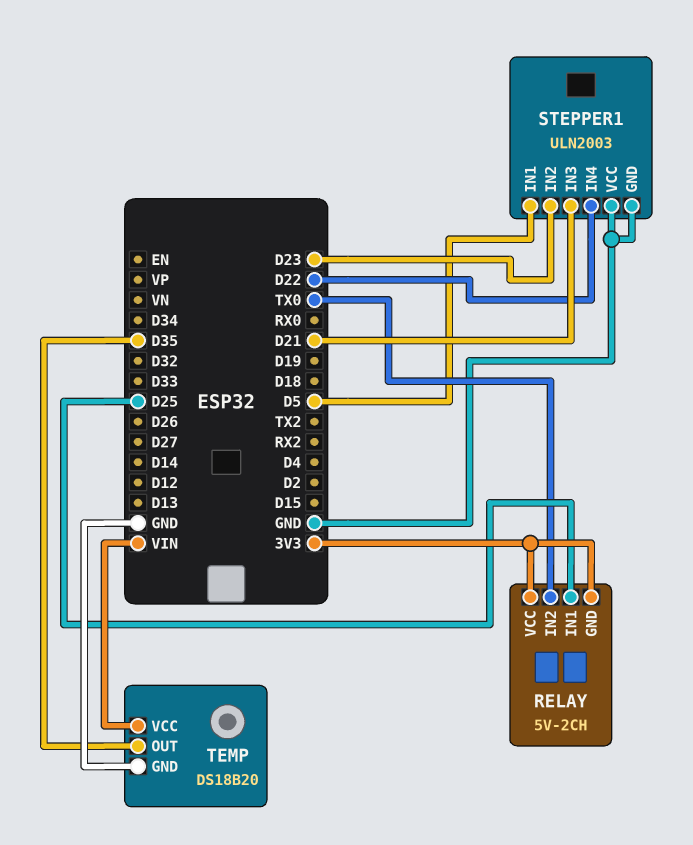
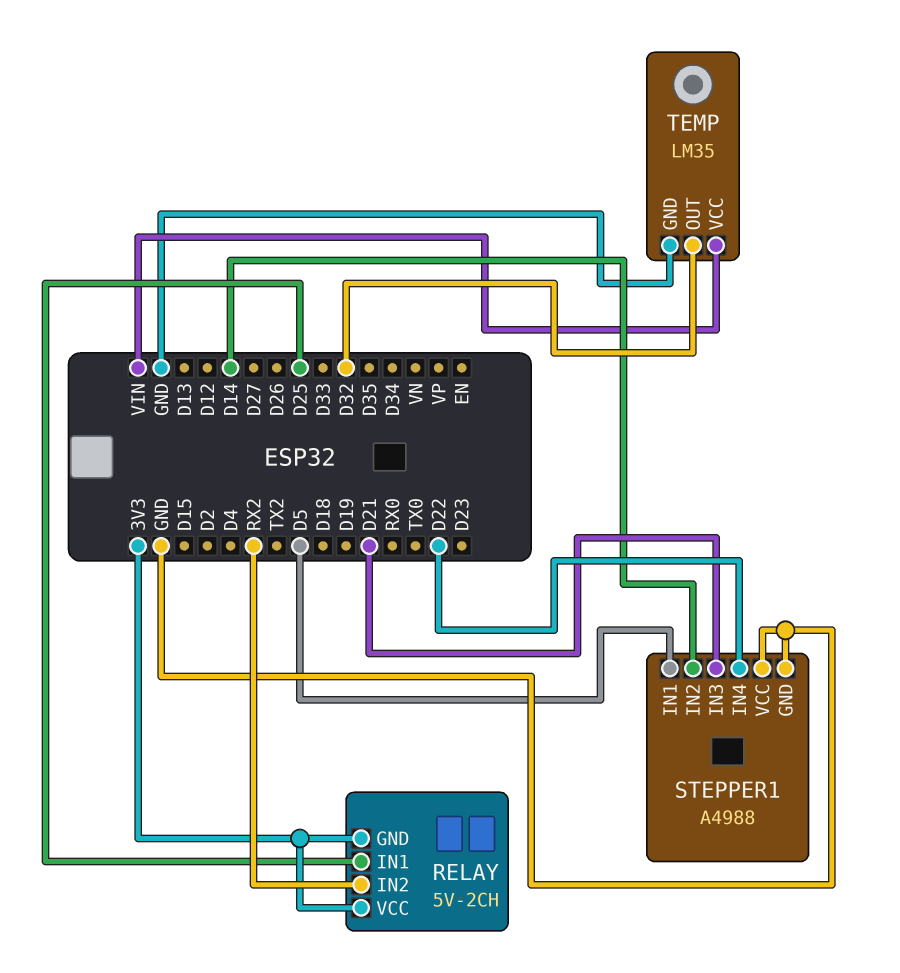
RELAY pin IN2: TX0 -> RX2
STEPPER1: ULN2003 -> A4988
STEPPER1 pin IN2: D23 -> D14
TEMP: DS18B20 -> LM35
TEMP pin OUT: D35 -> D32

